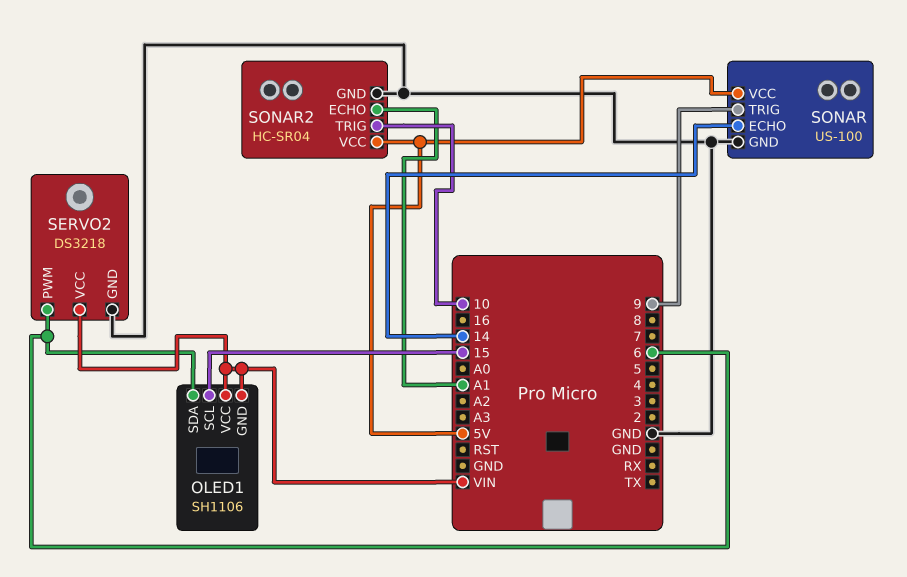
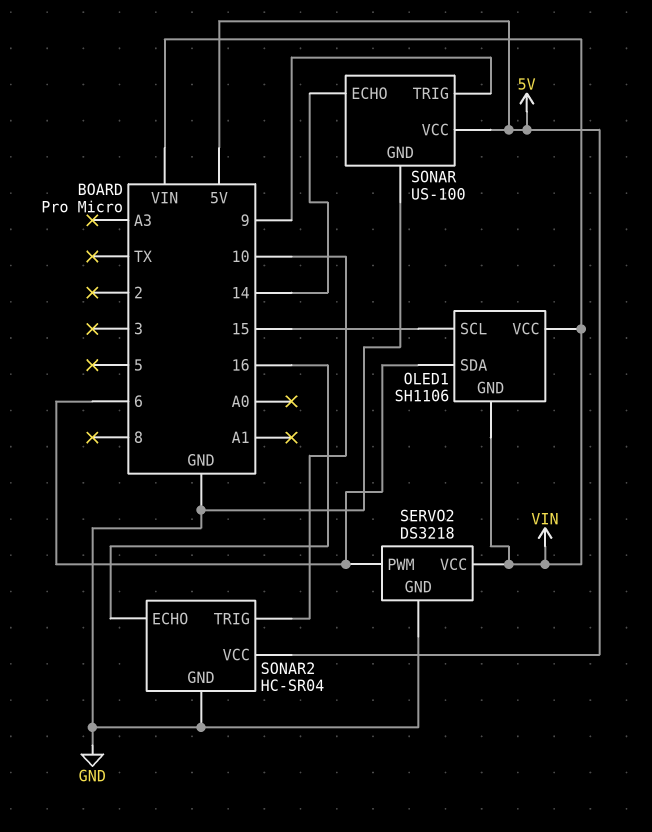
SONAR2 pin ECHO: A1 -> 16

